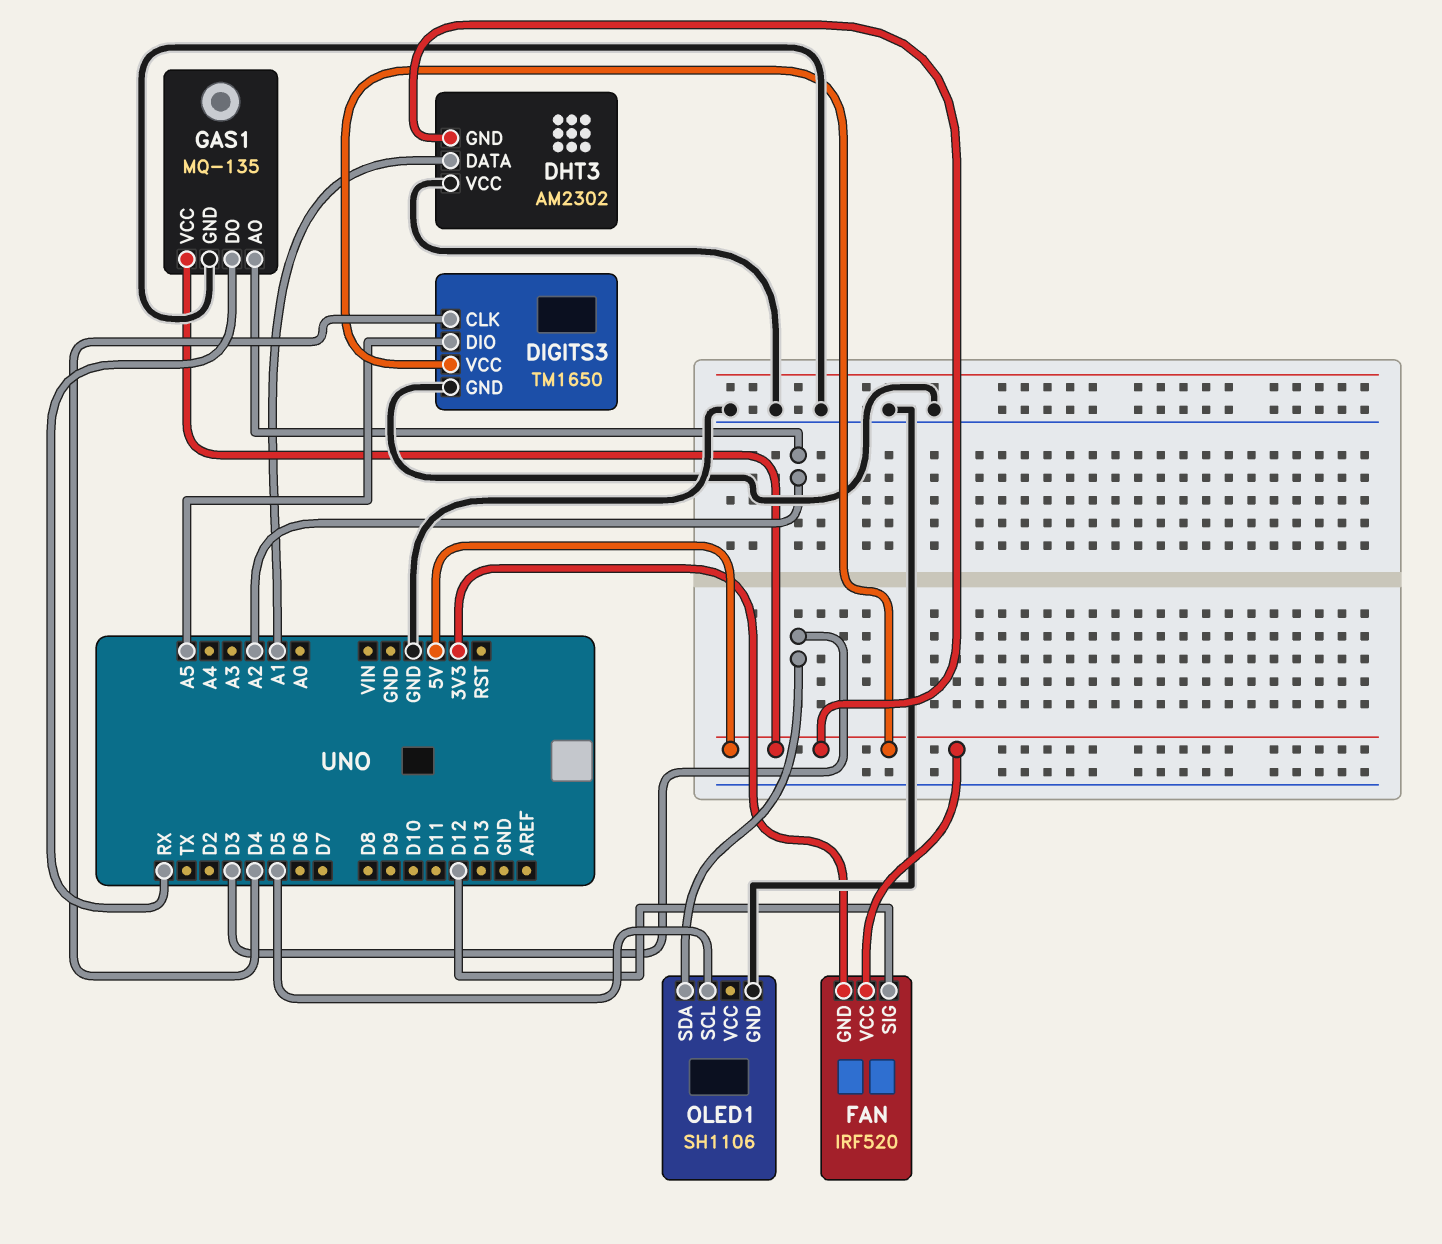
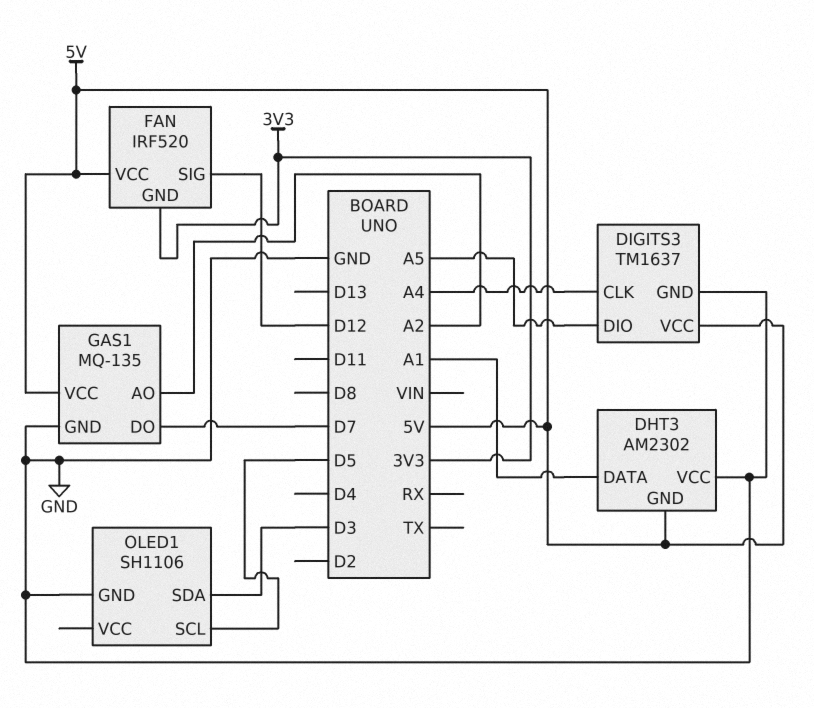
DIGITS3: TM1650 -> TM1637
DIGITS3 pin CLK: D4 -> A4
GAS1 pin DO: RX -> D7

